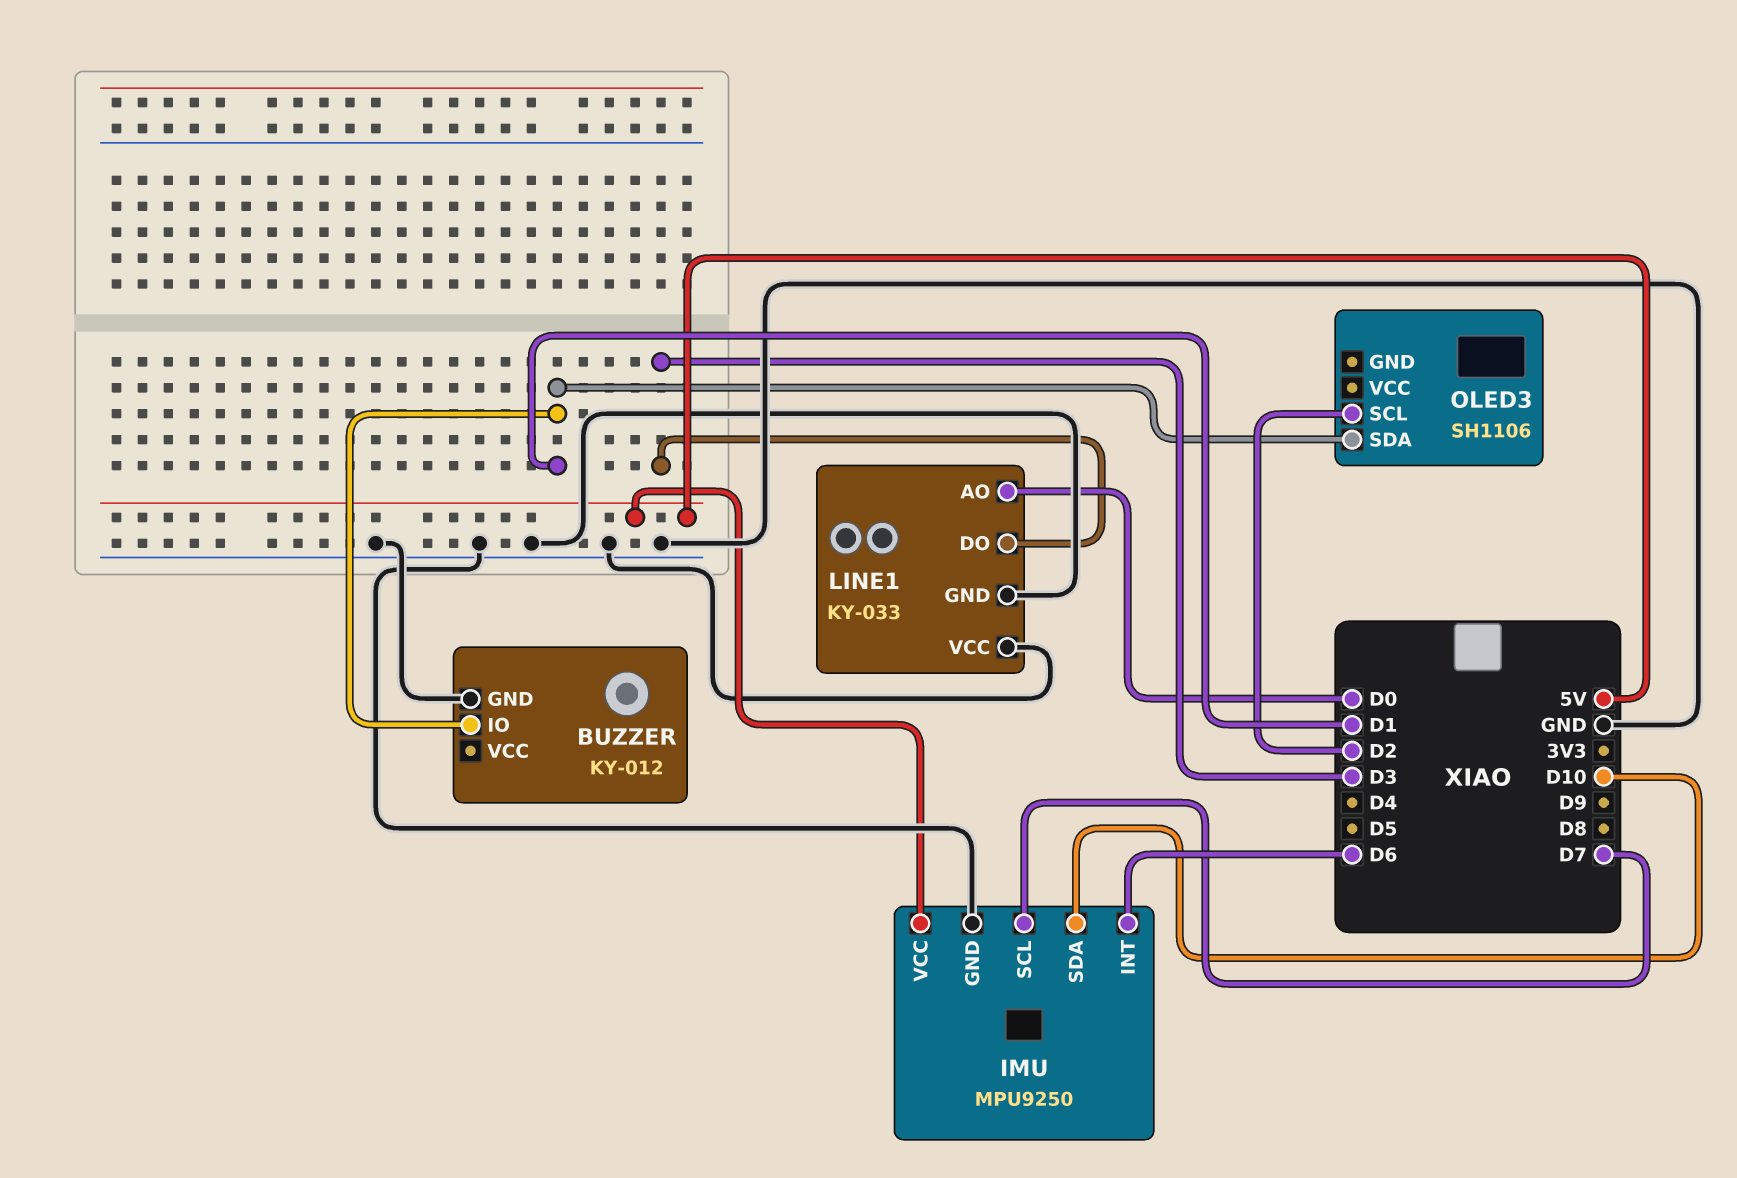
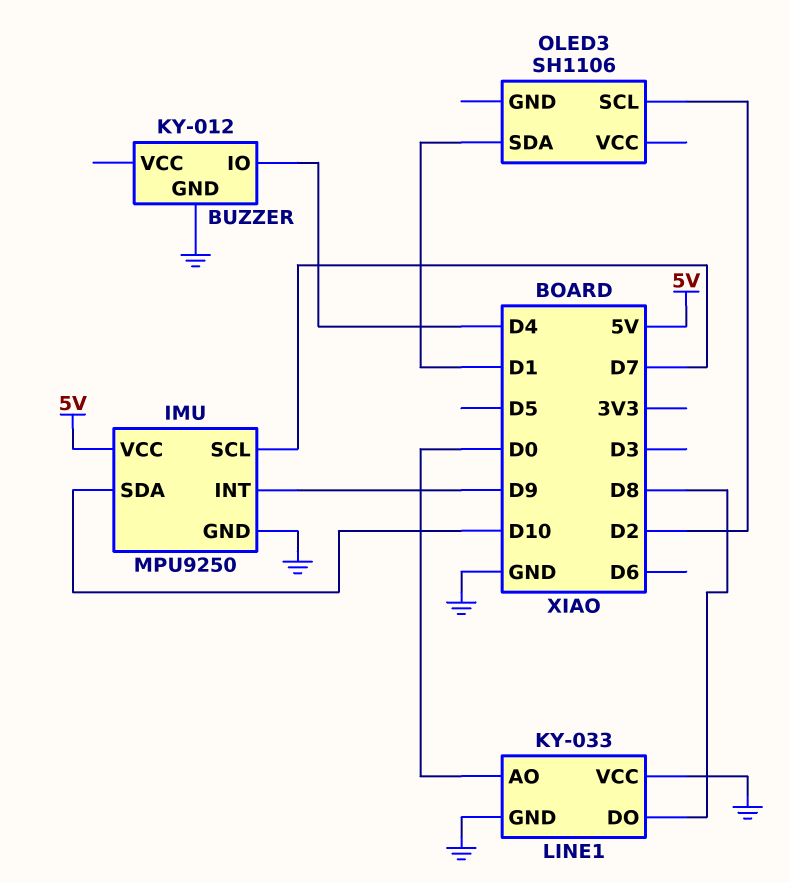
BUZZER pin IO: D1 -> D4
IMU pin INT: D6 -> D9
LINE1 pin DO: D3 -> D8

